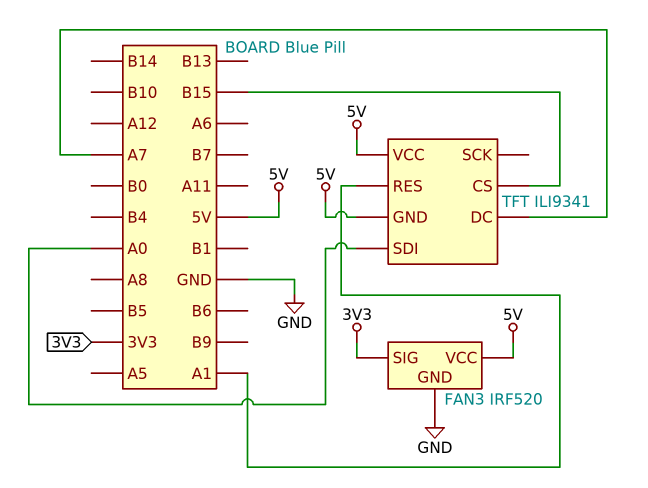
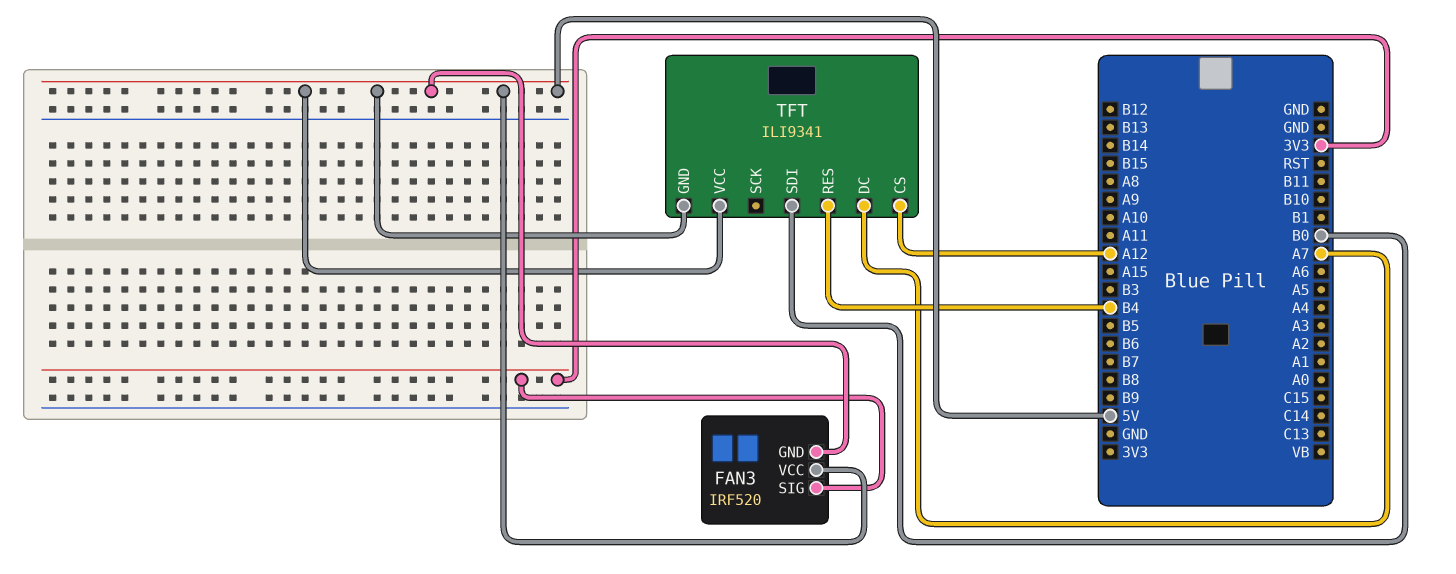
FAN3 pin GND: GND -> 5V
TFT pin CS: B15 -> A12
TFT pin RES: A1 -> B4
TFT pin SDI: A0 -> B0

